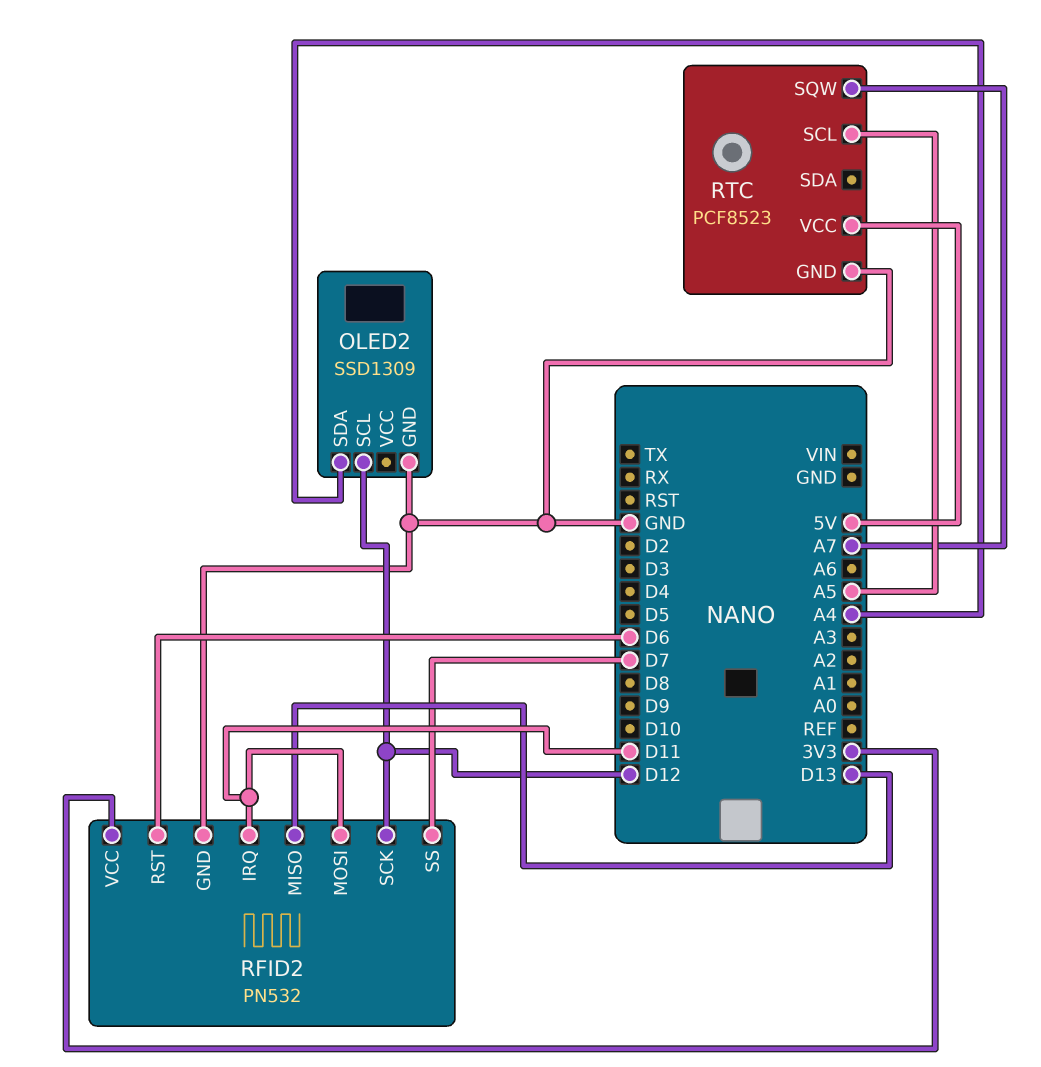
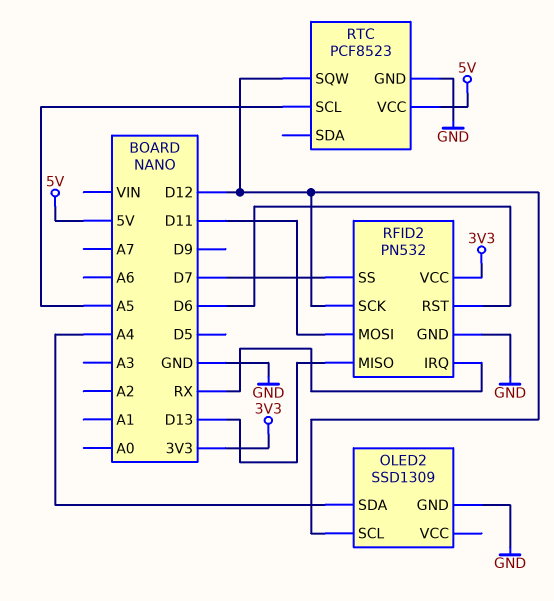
RFID2 pin IRQ: D11 -> RX
RTC pin SQW: A7 -> D12

